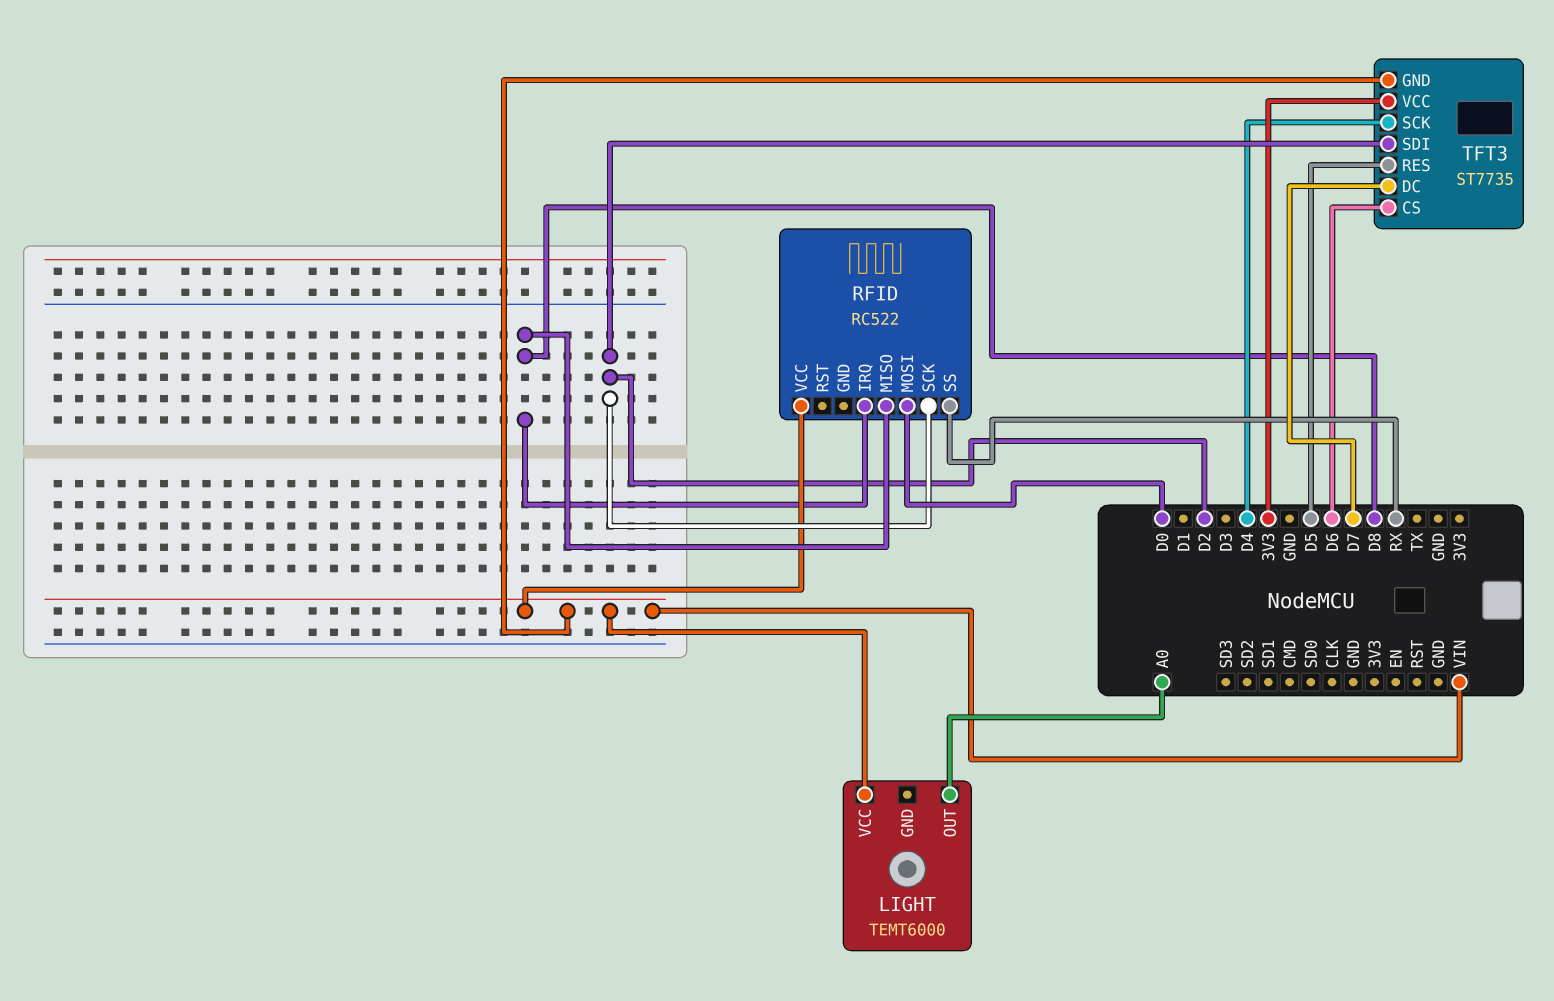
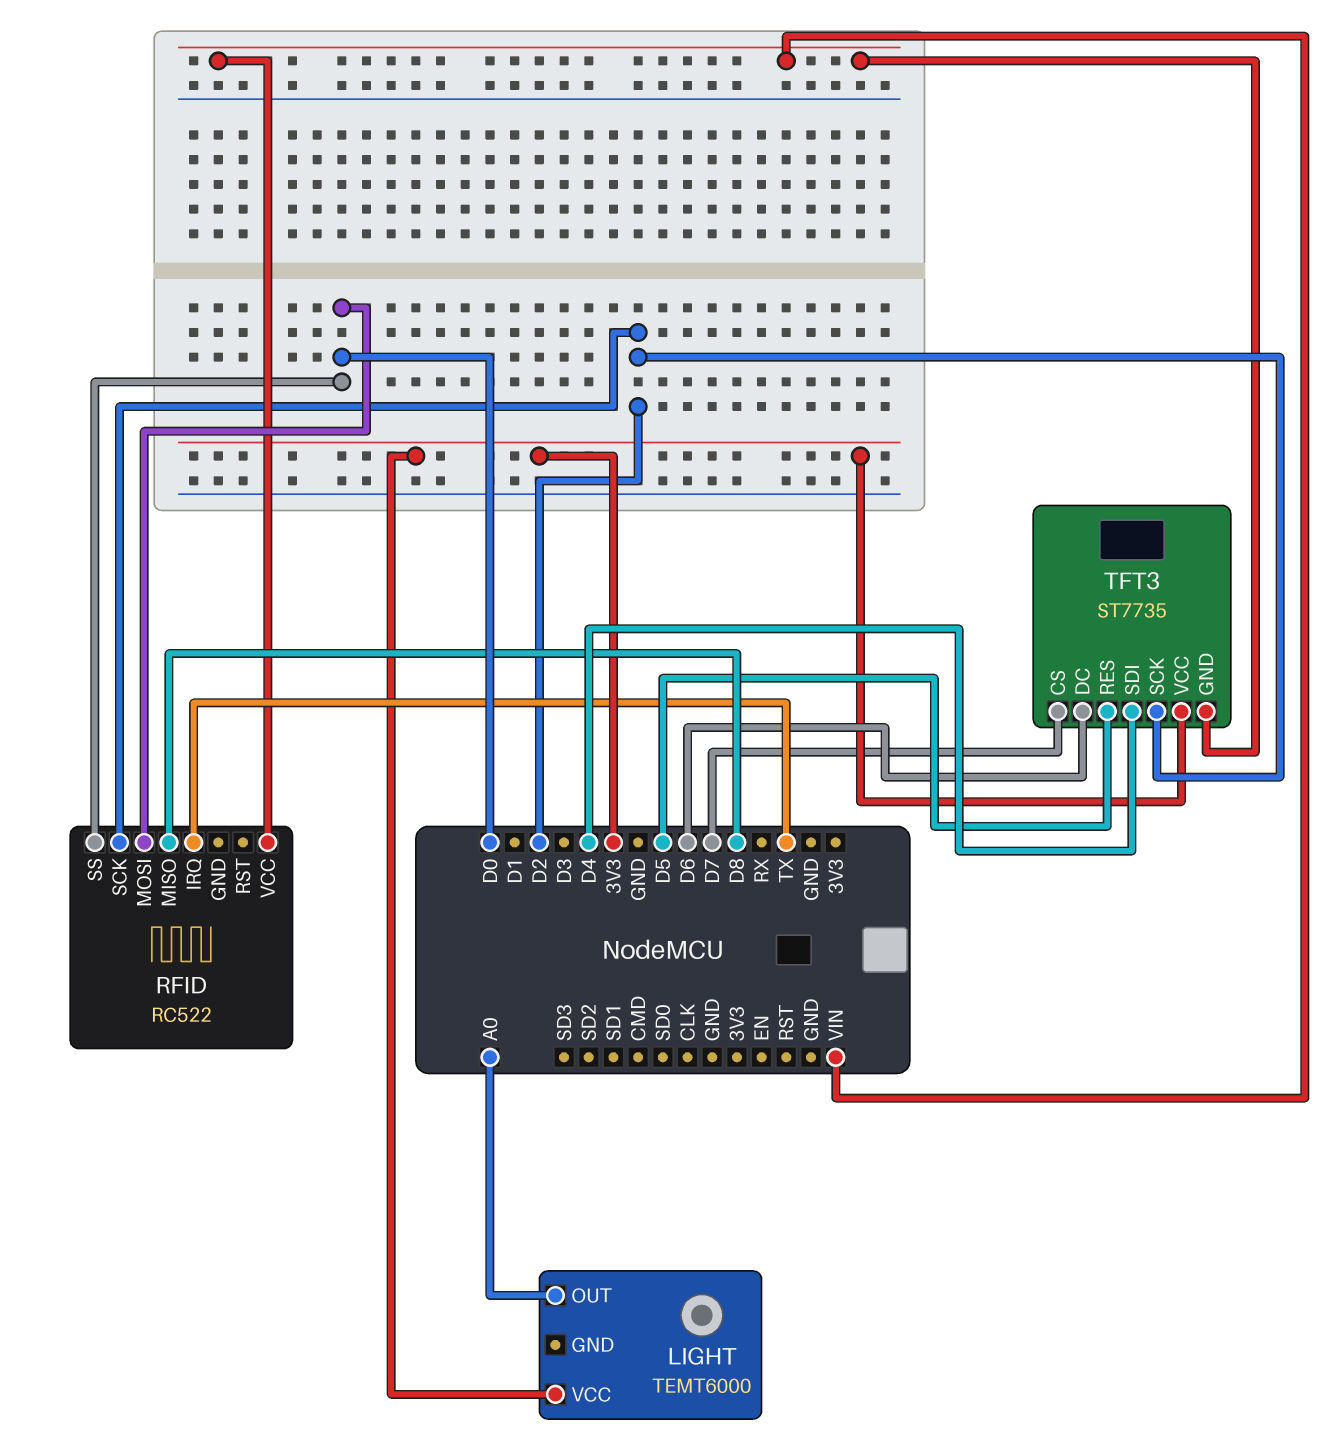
LIGHT pin VCC: VIN -> 3V3
RFID pin IRQ: D8 -> TX
RFID pin SS: RX -> D0
TFT3 pin CS: D6 -> D7
TFT3 pin DC: D7 -> D6
TFT3 pin SCK: D4 -> D2
TFT3 pin SDI: D2 -> D4

